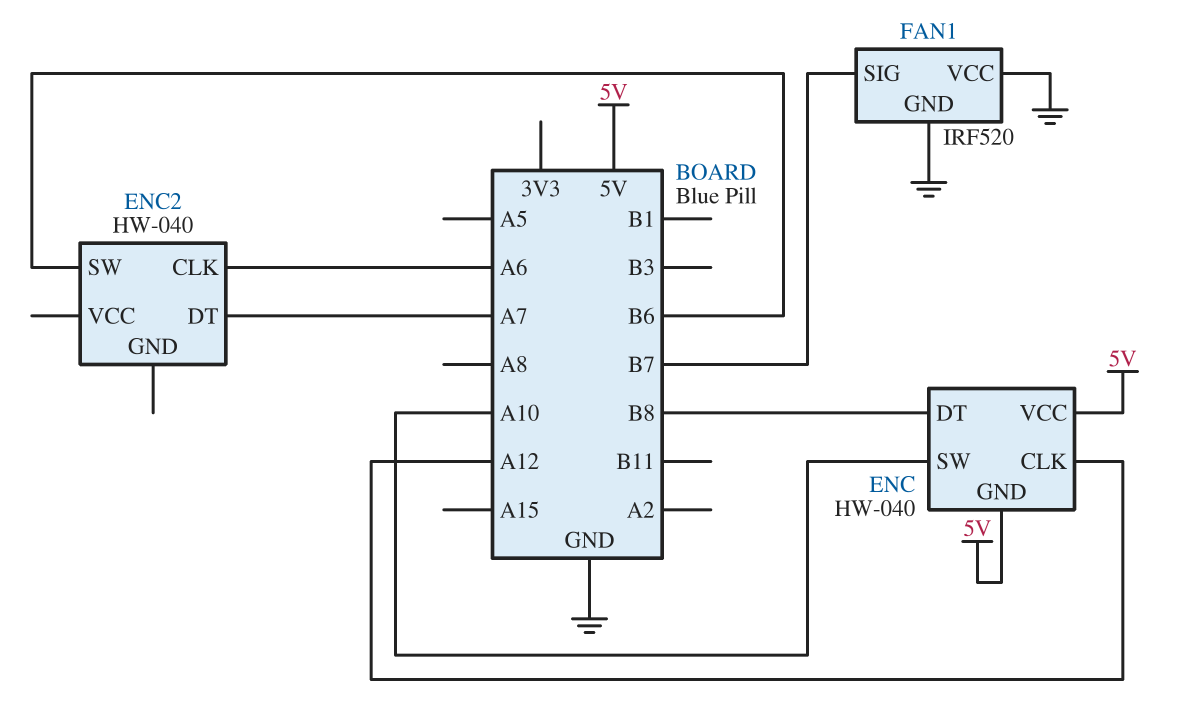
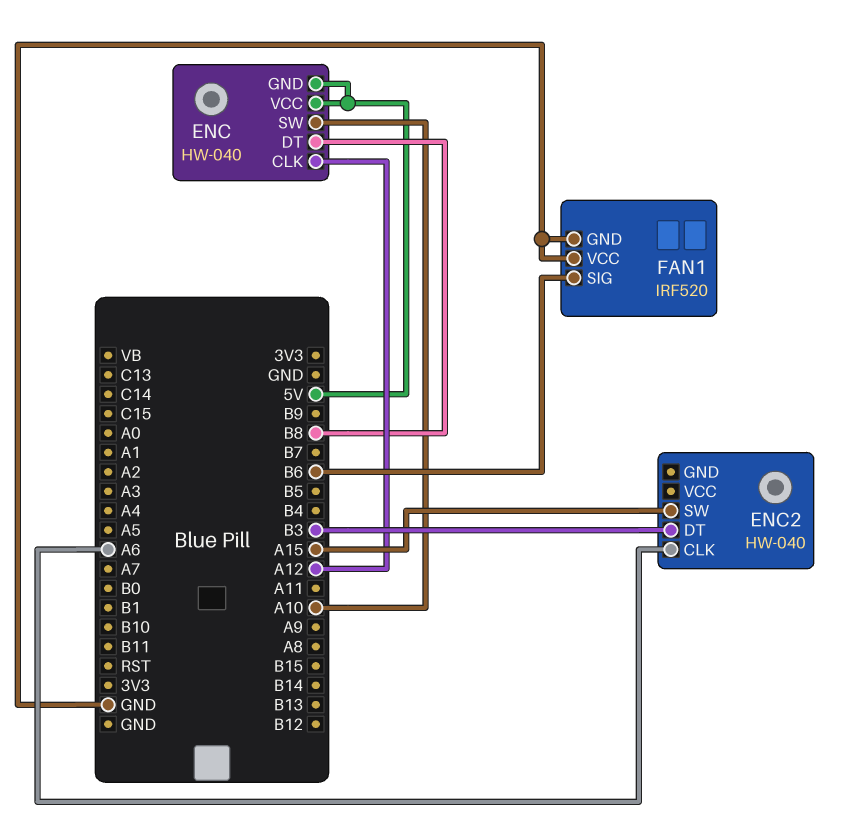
ENC2 pin DT: A7 -> B3
ENC2 pin SW: B6 -> A15
FAN1 pin SIG: B7 -> B6

